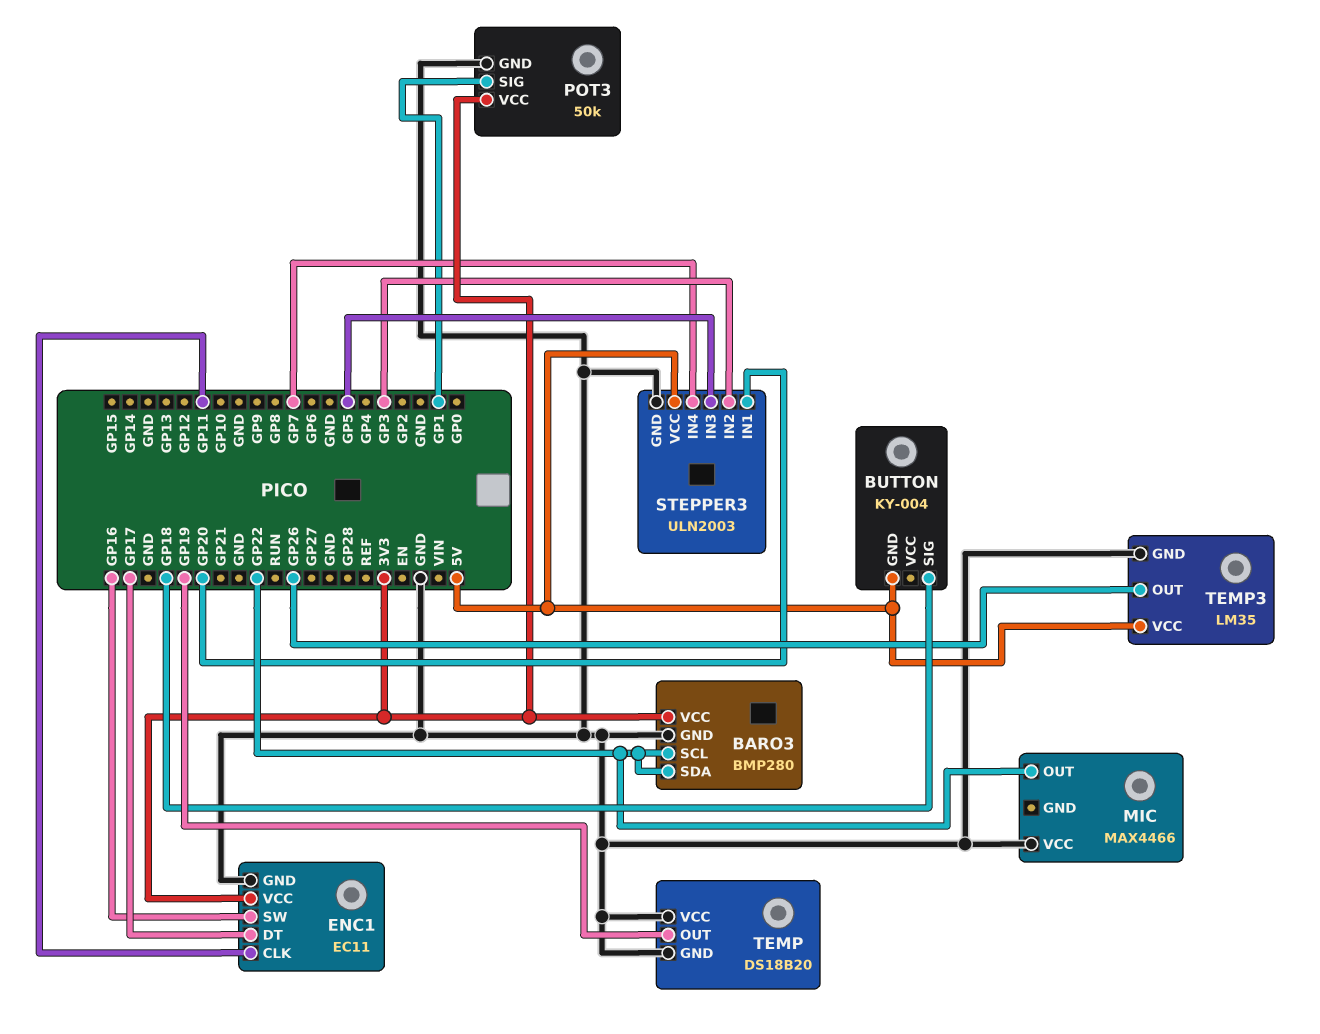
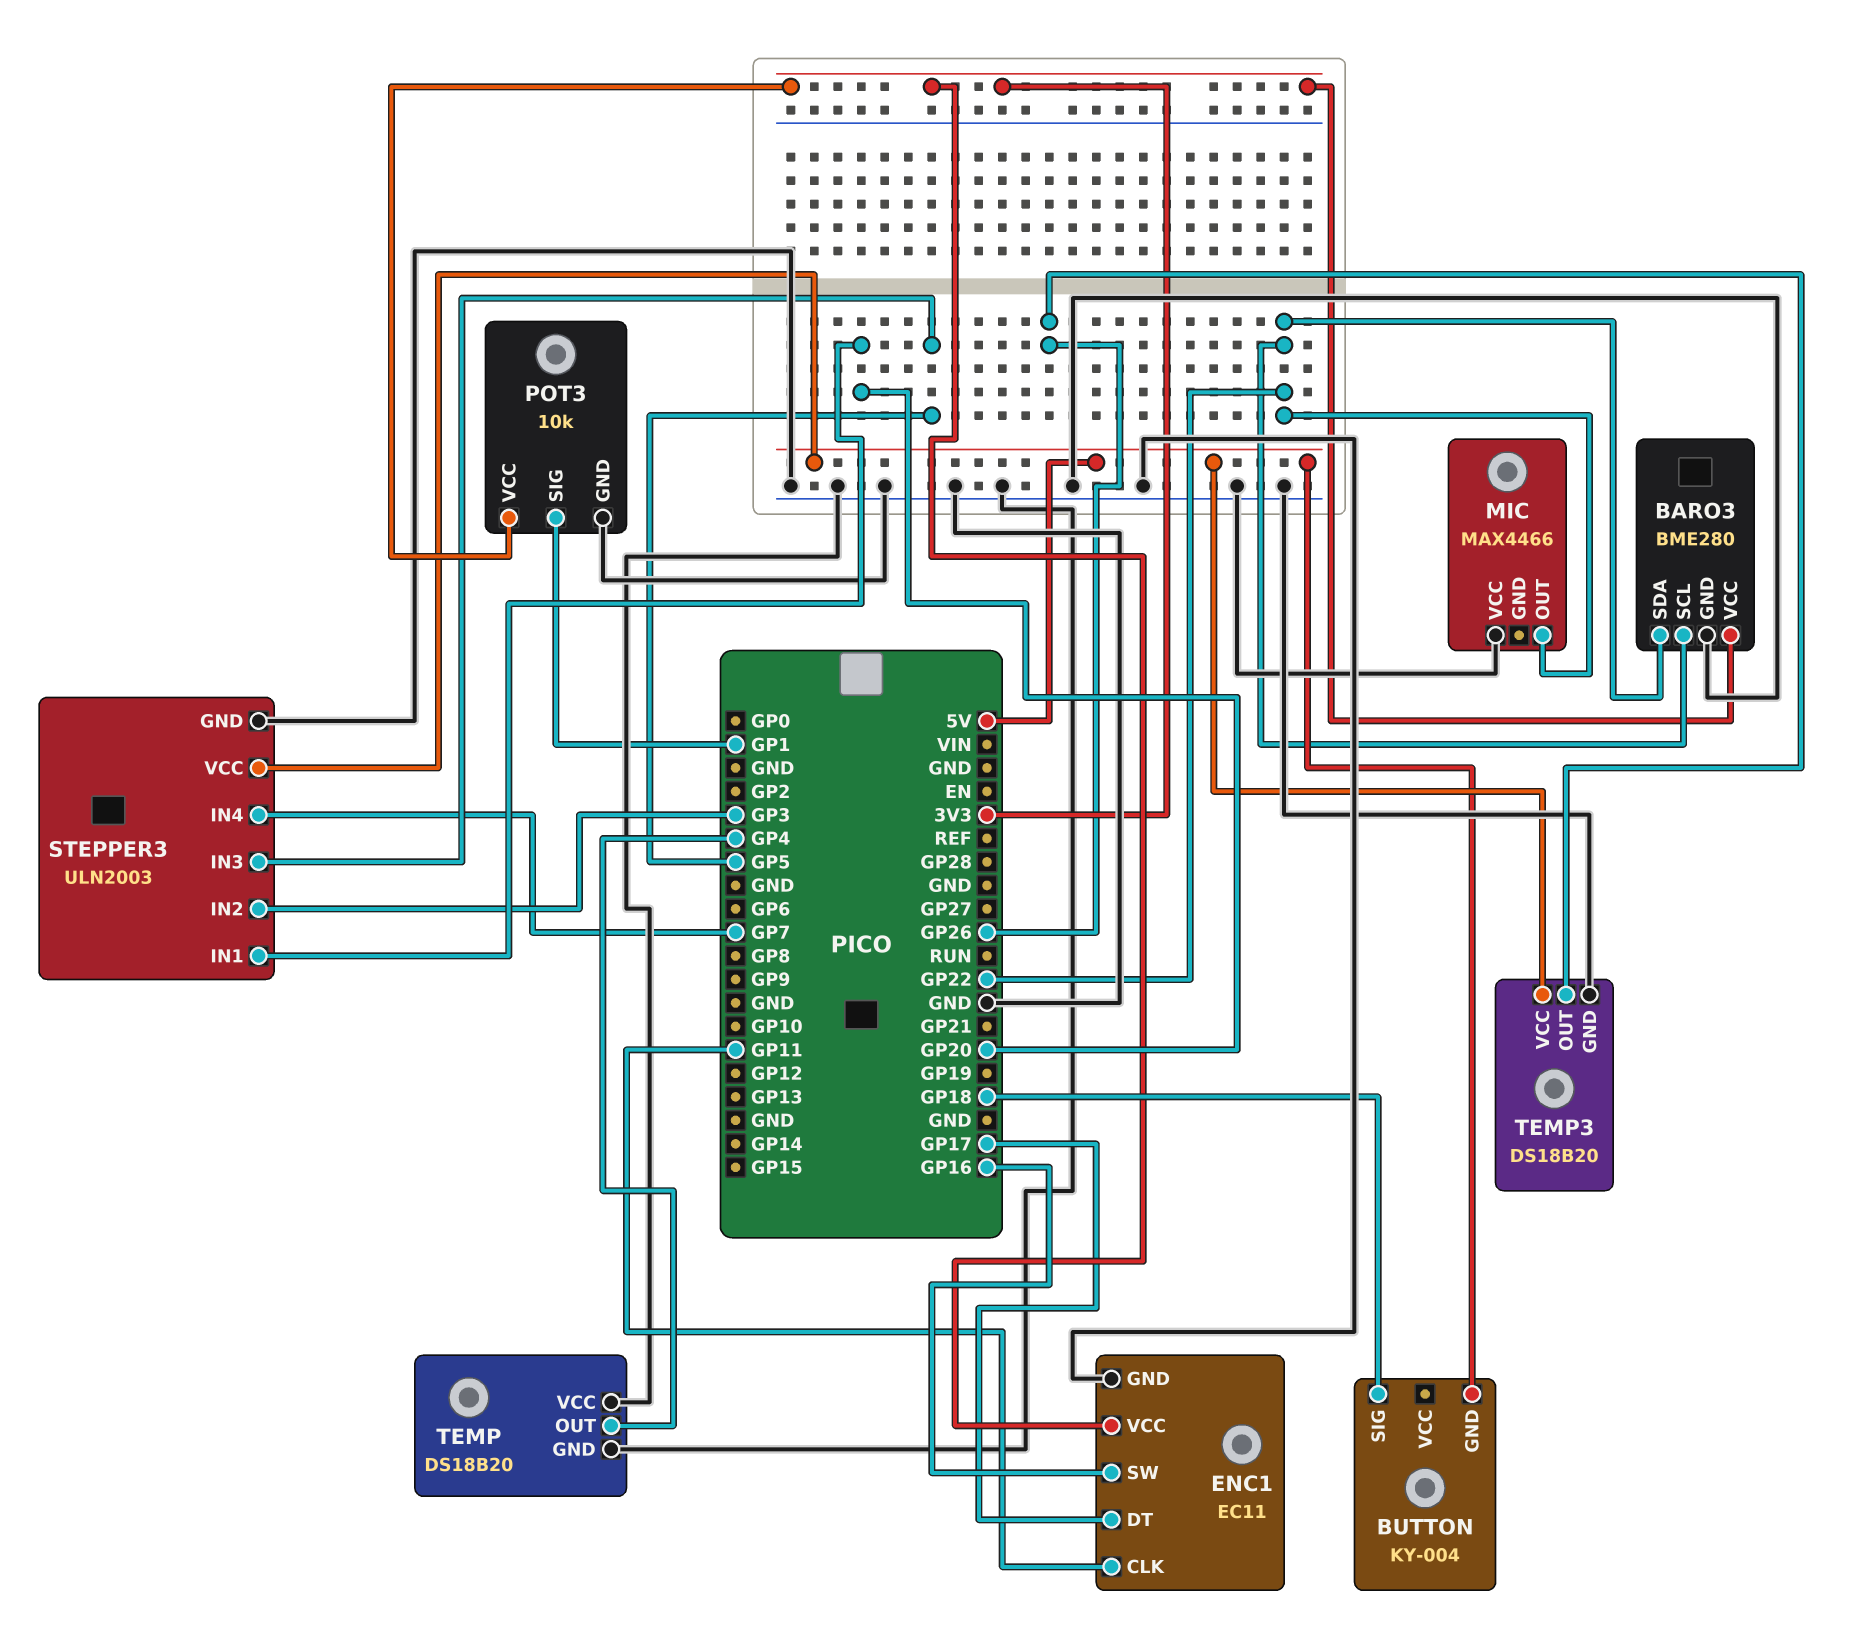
BARO3: BMP280 -> BME280
POT3: 50k -> 10k
TEMP pin OUT: GP19 -> GP4
TEMP3: LM35 -> DS18B20

